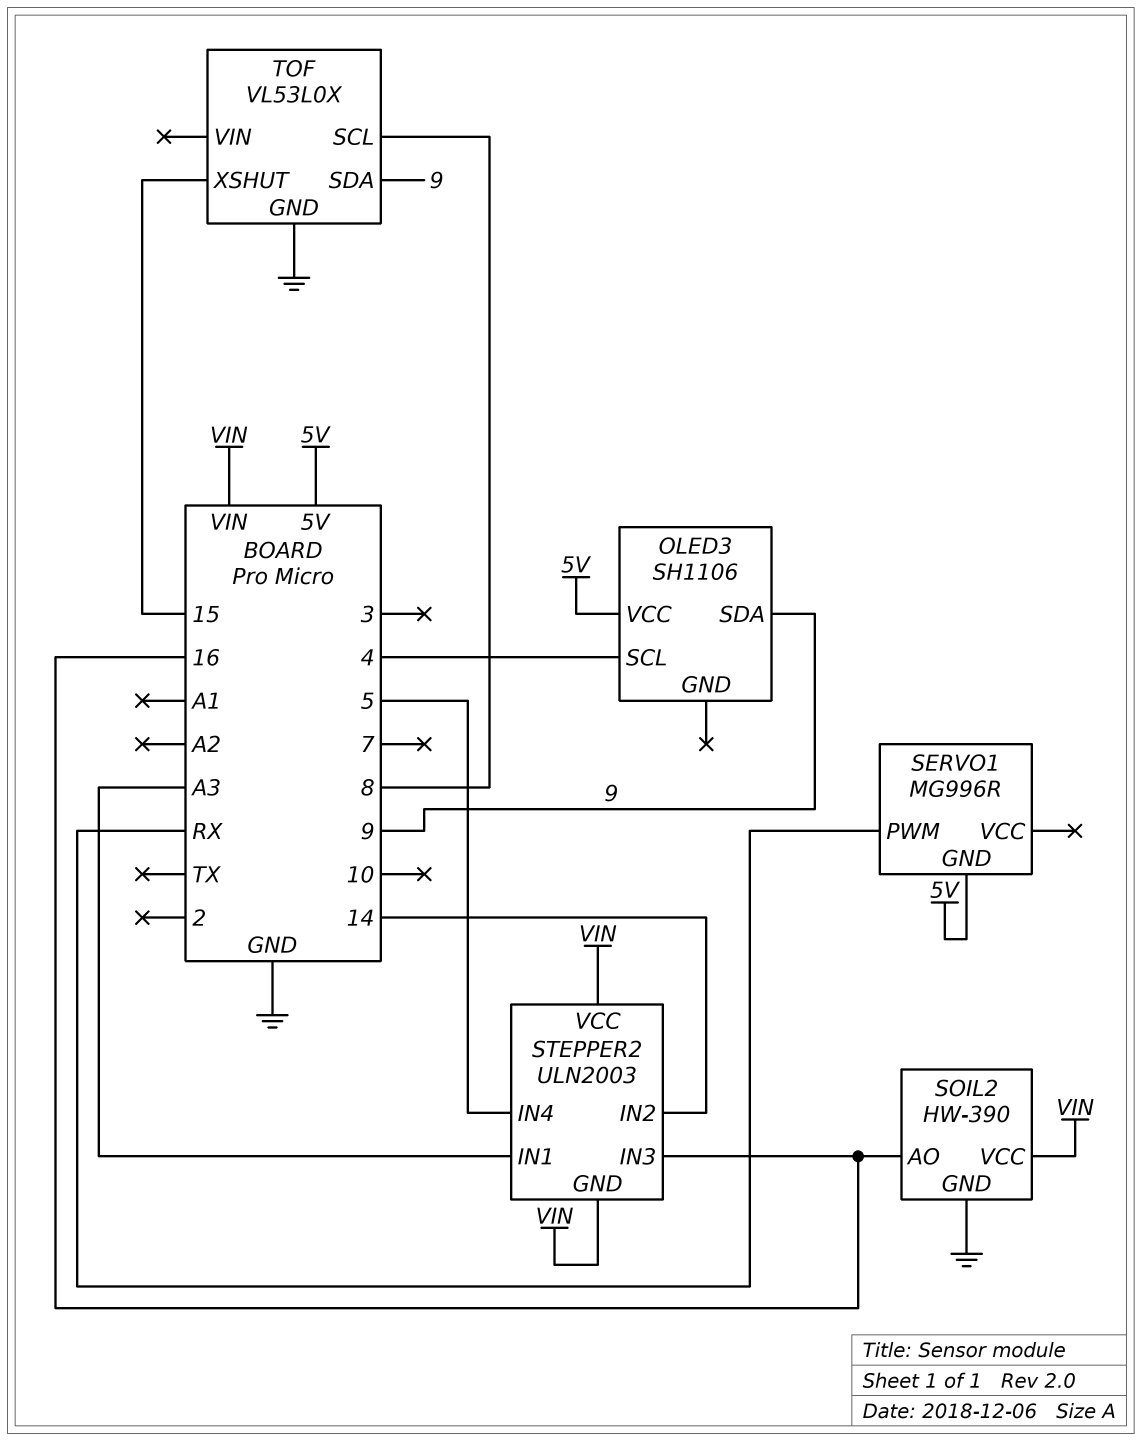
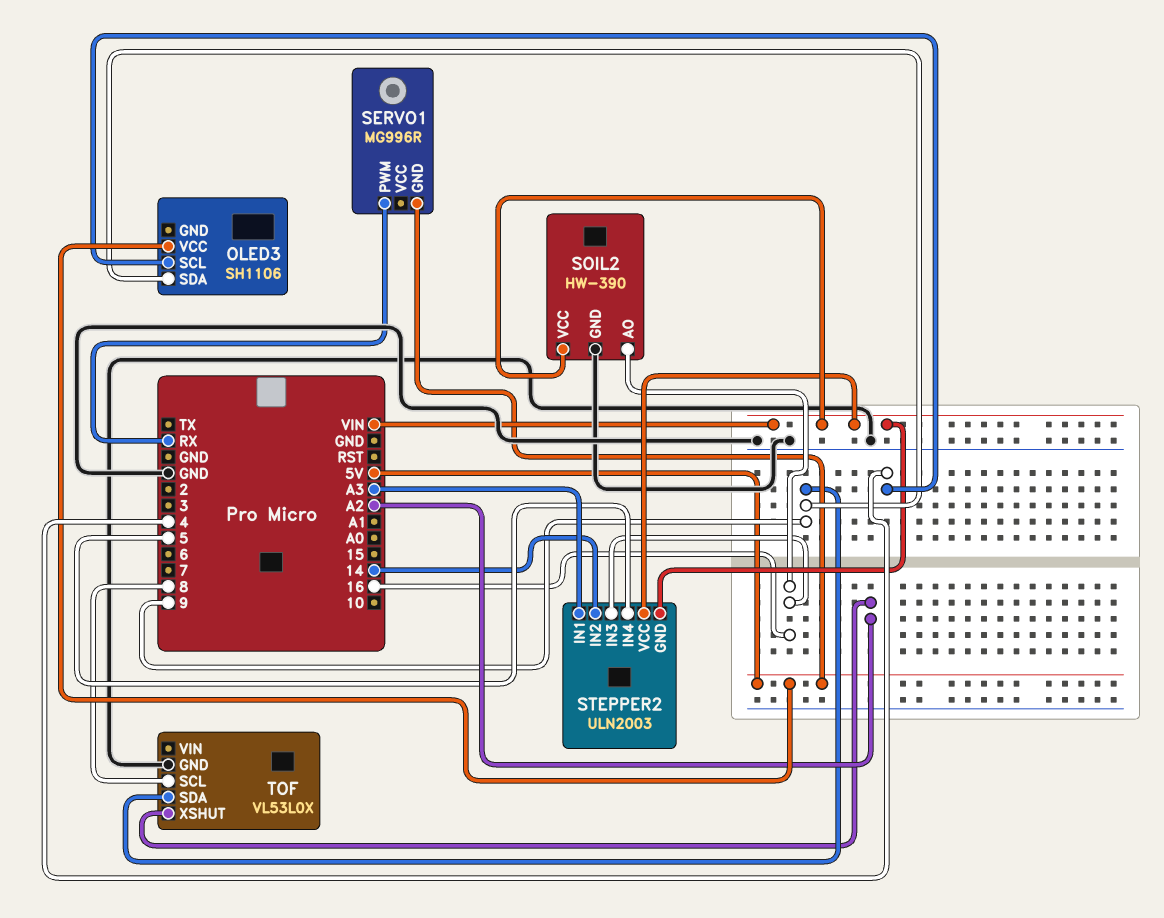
TOF pin XSHUT: 15 -> A2

